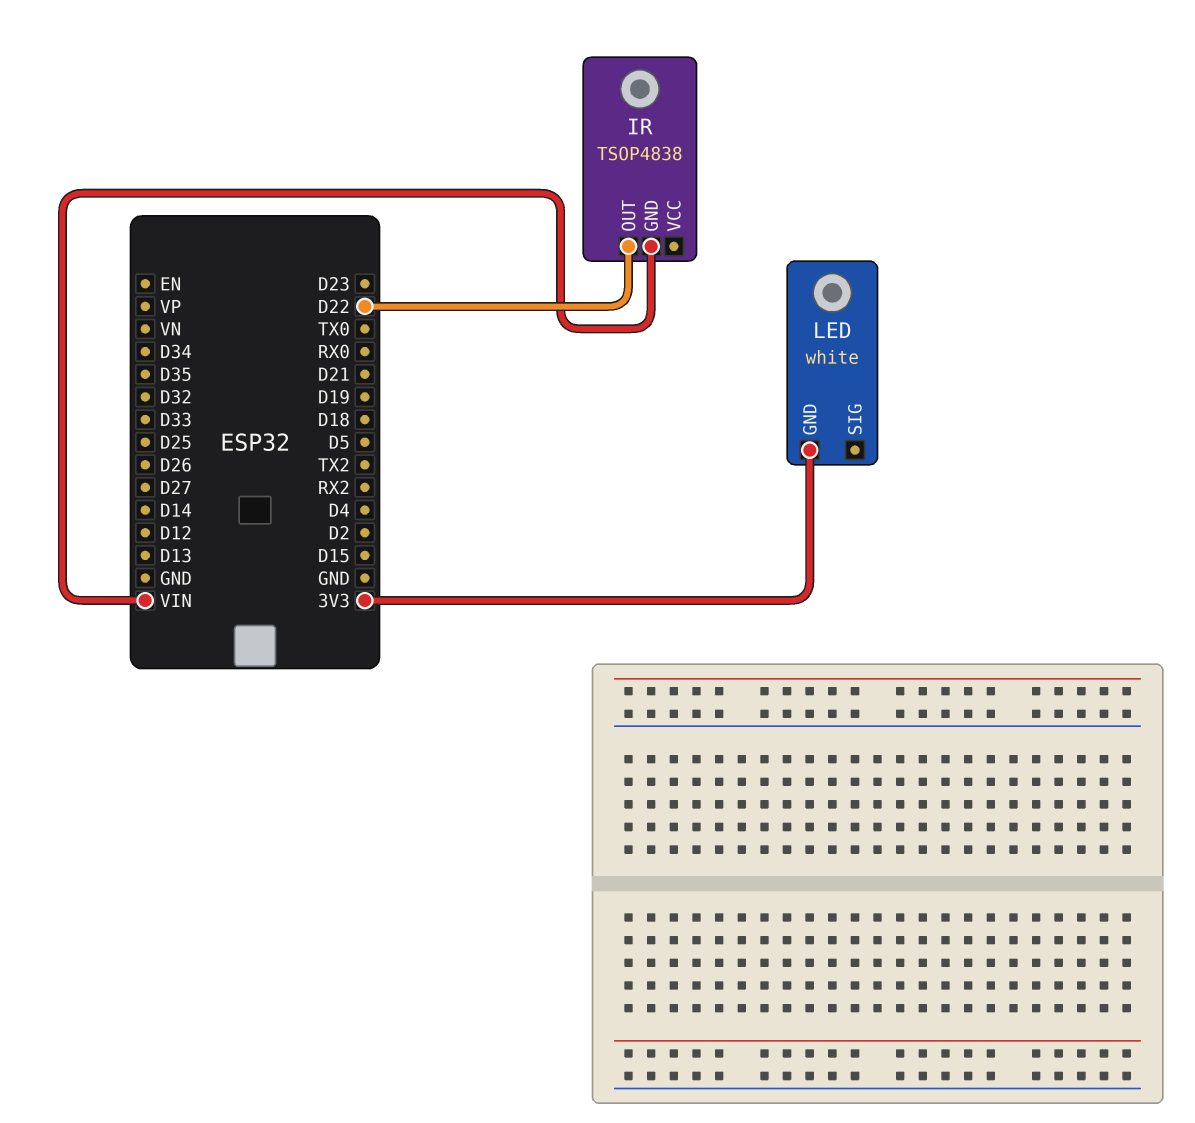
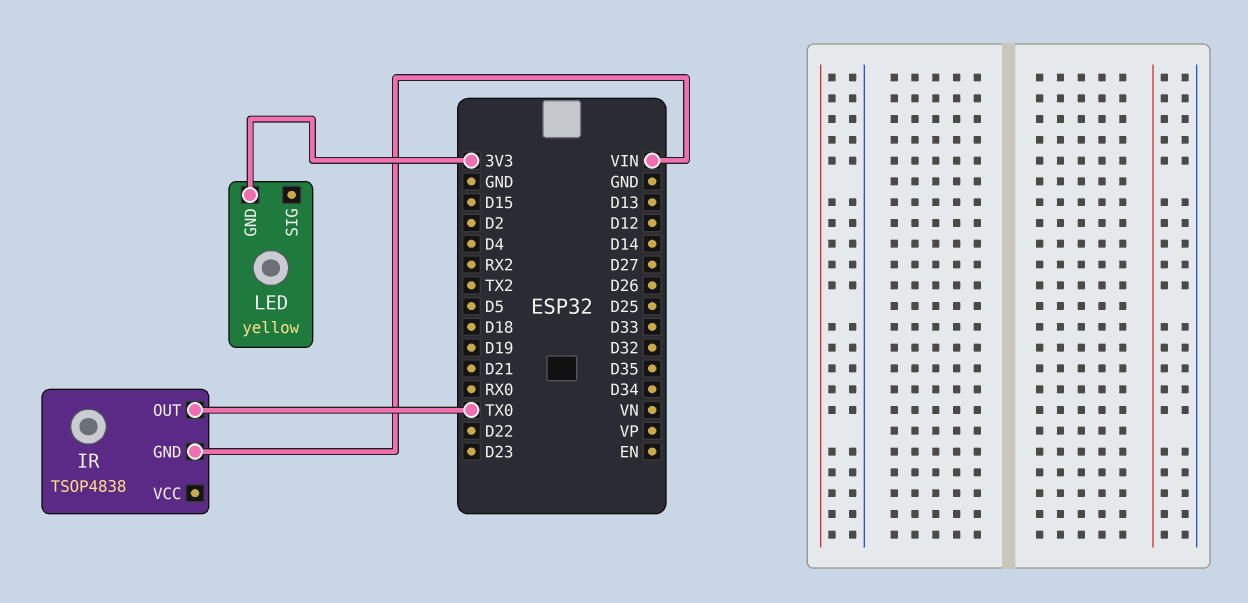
IR pin OUT: D22 -> TX0
LED: white -> yellow

